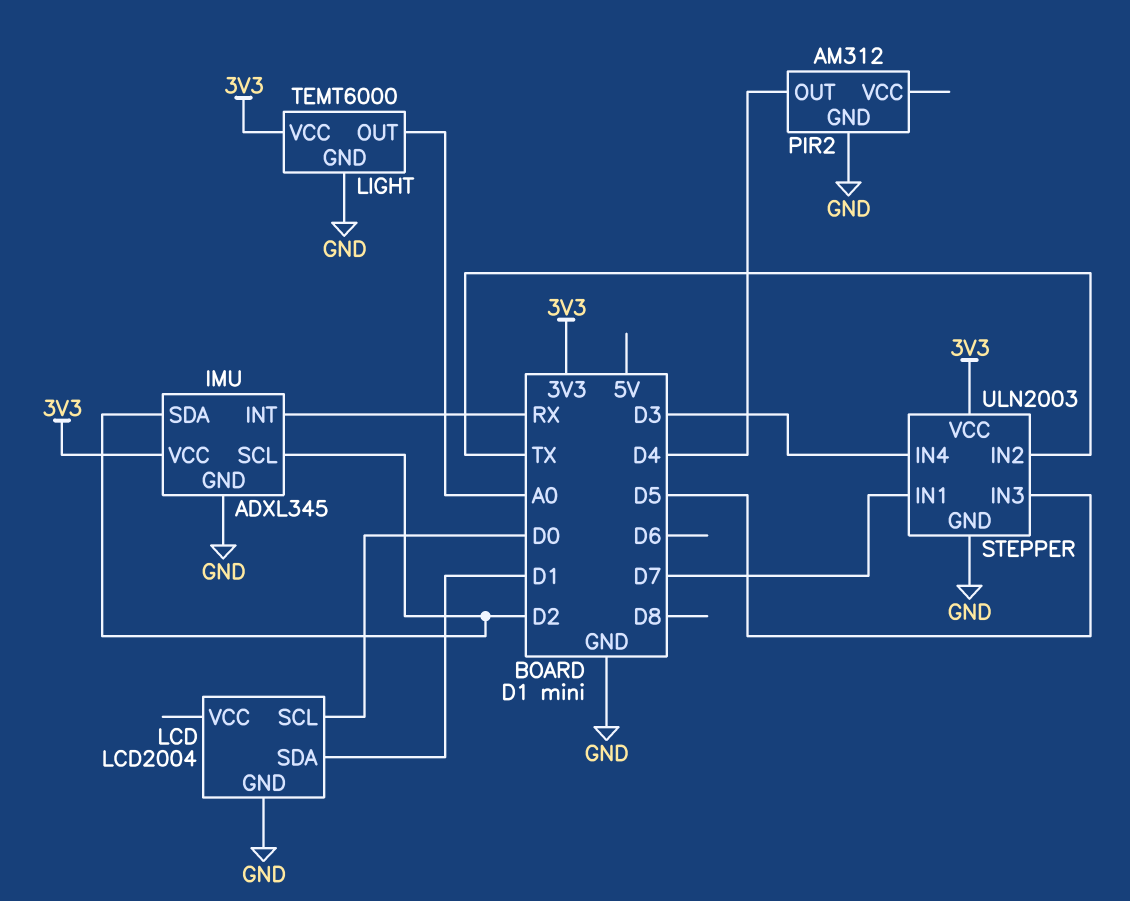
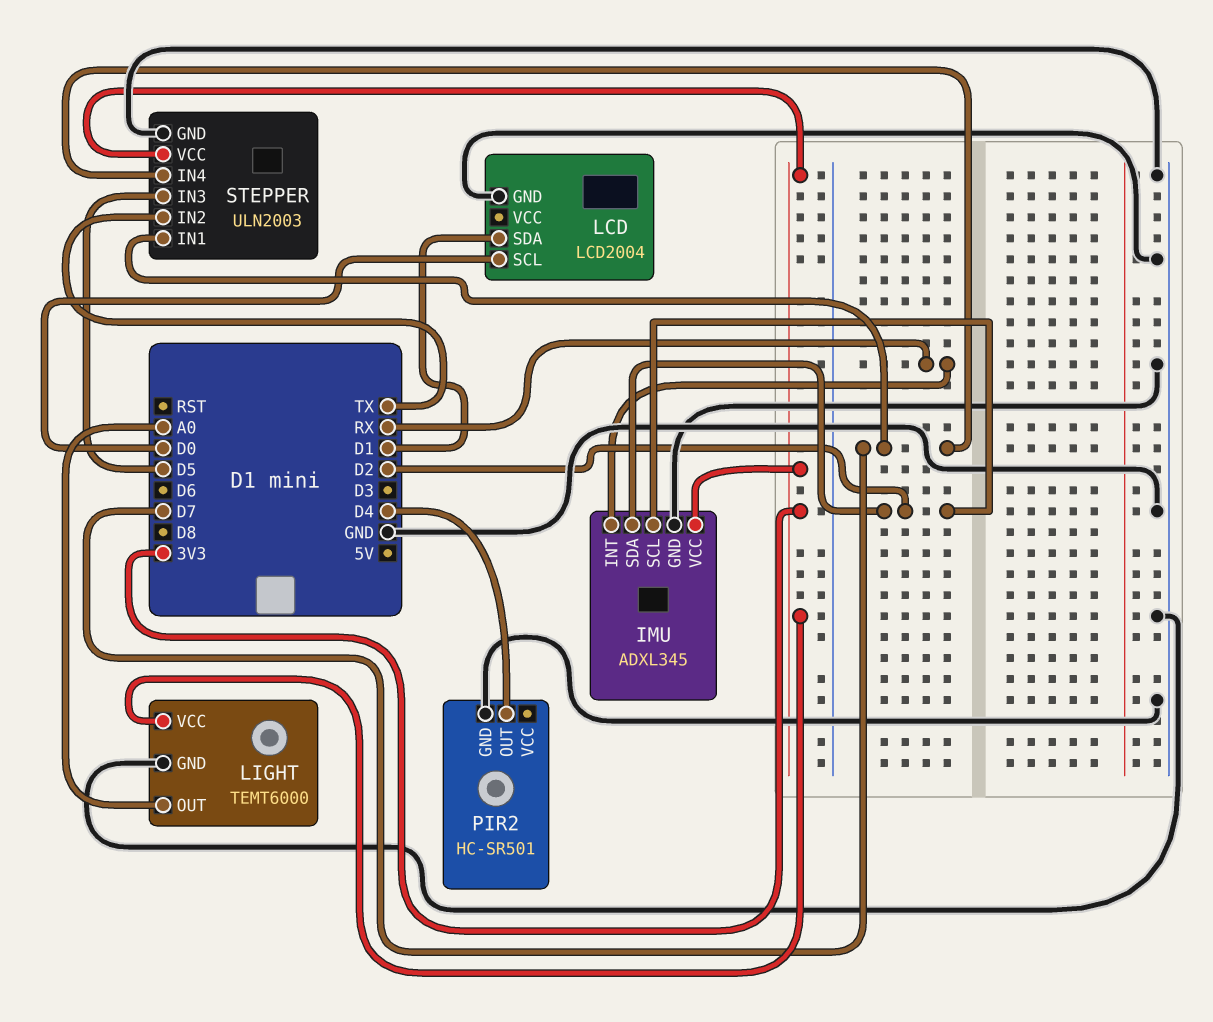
PIR2: AM312 -> HC-SR501
STEPPER pin IN4: D3 -> D7

